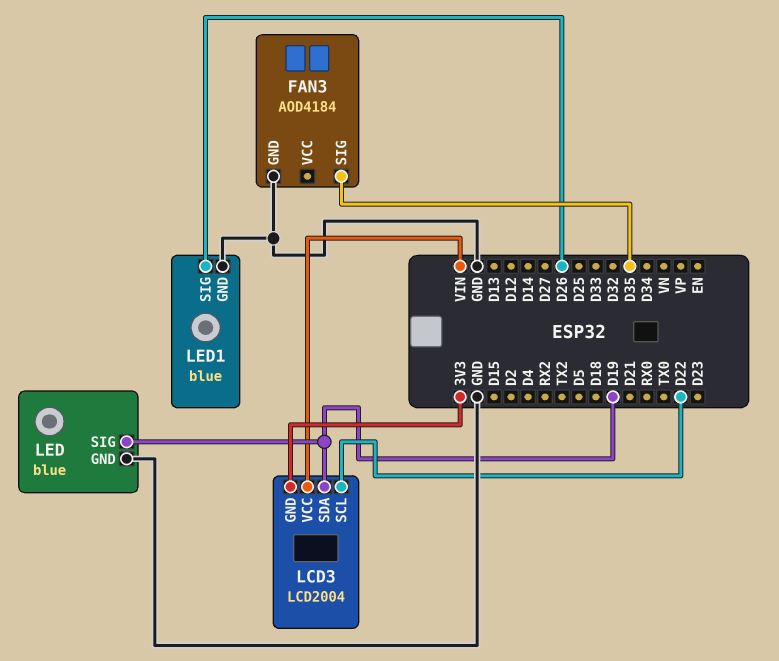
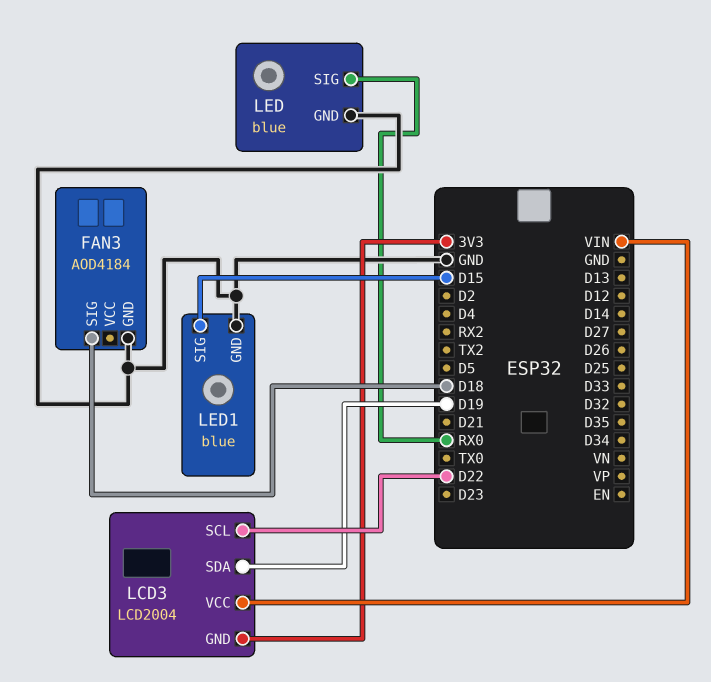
FAN3 pin SIG: D35 -> D18
LED pin SIG: D19 -> RX0
LED1 pin SIG: D26 -> D15

